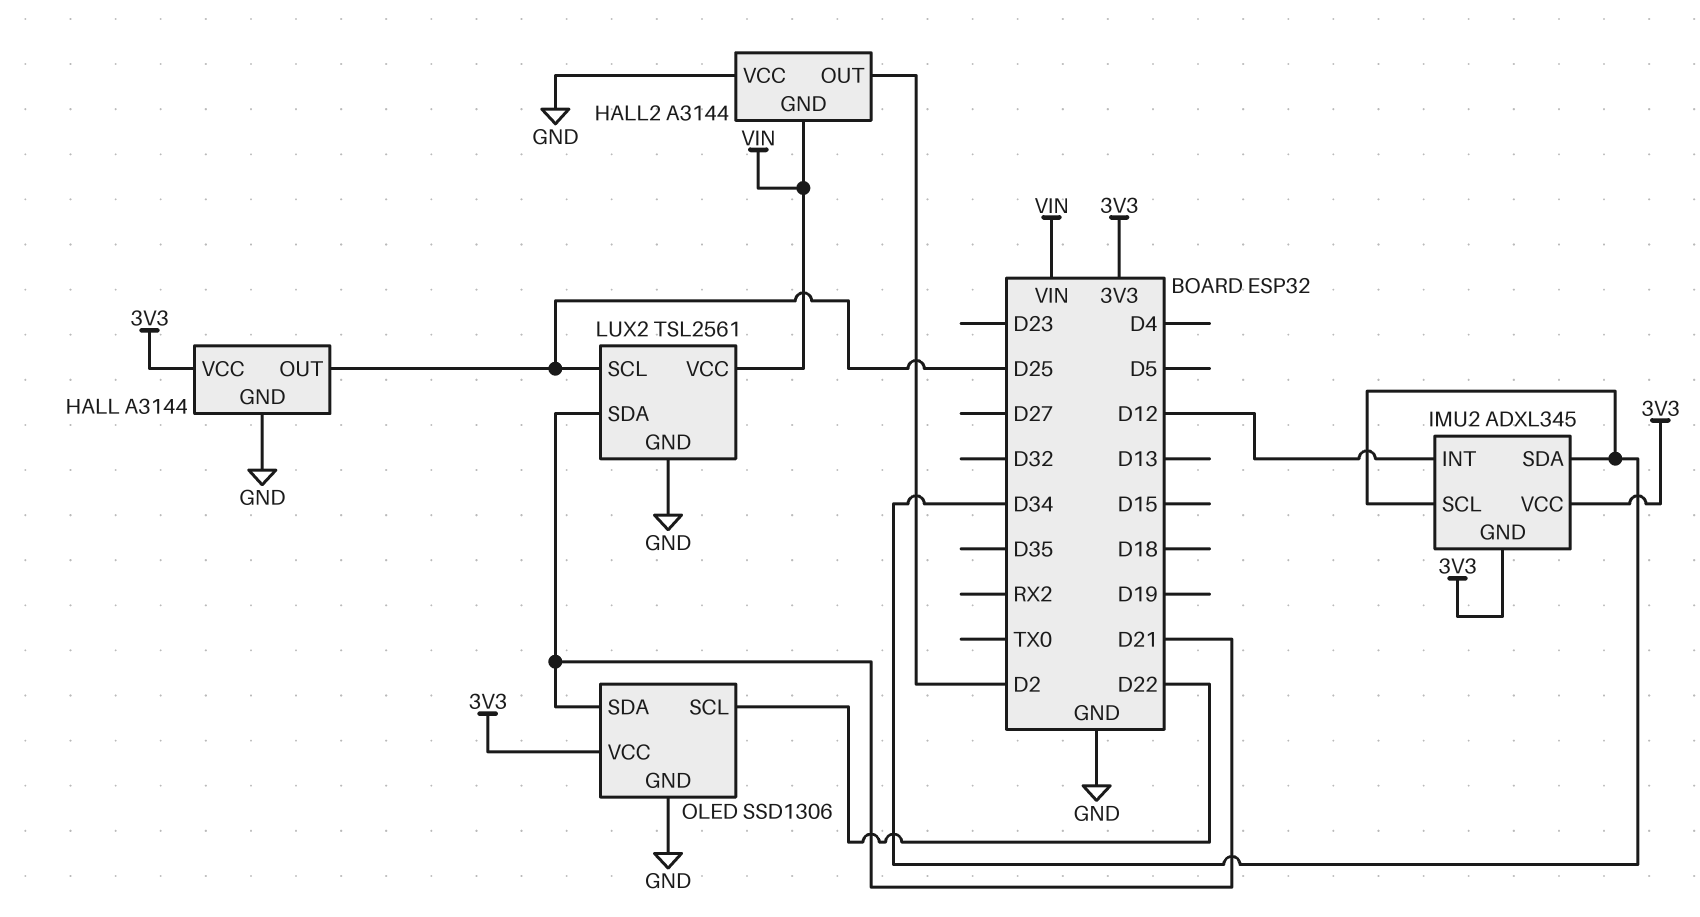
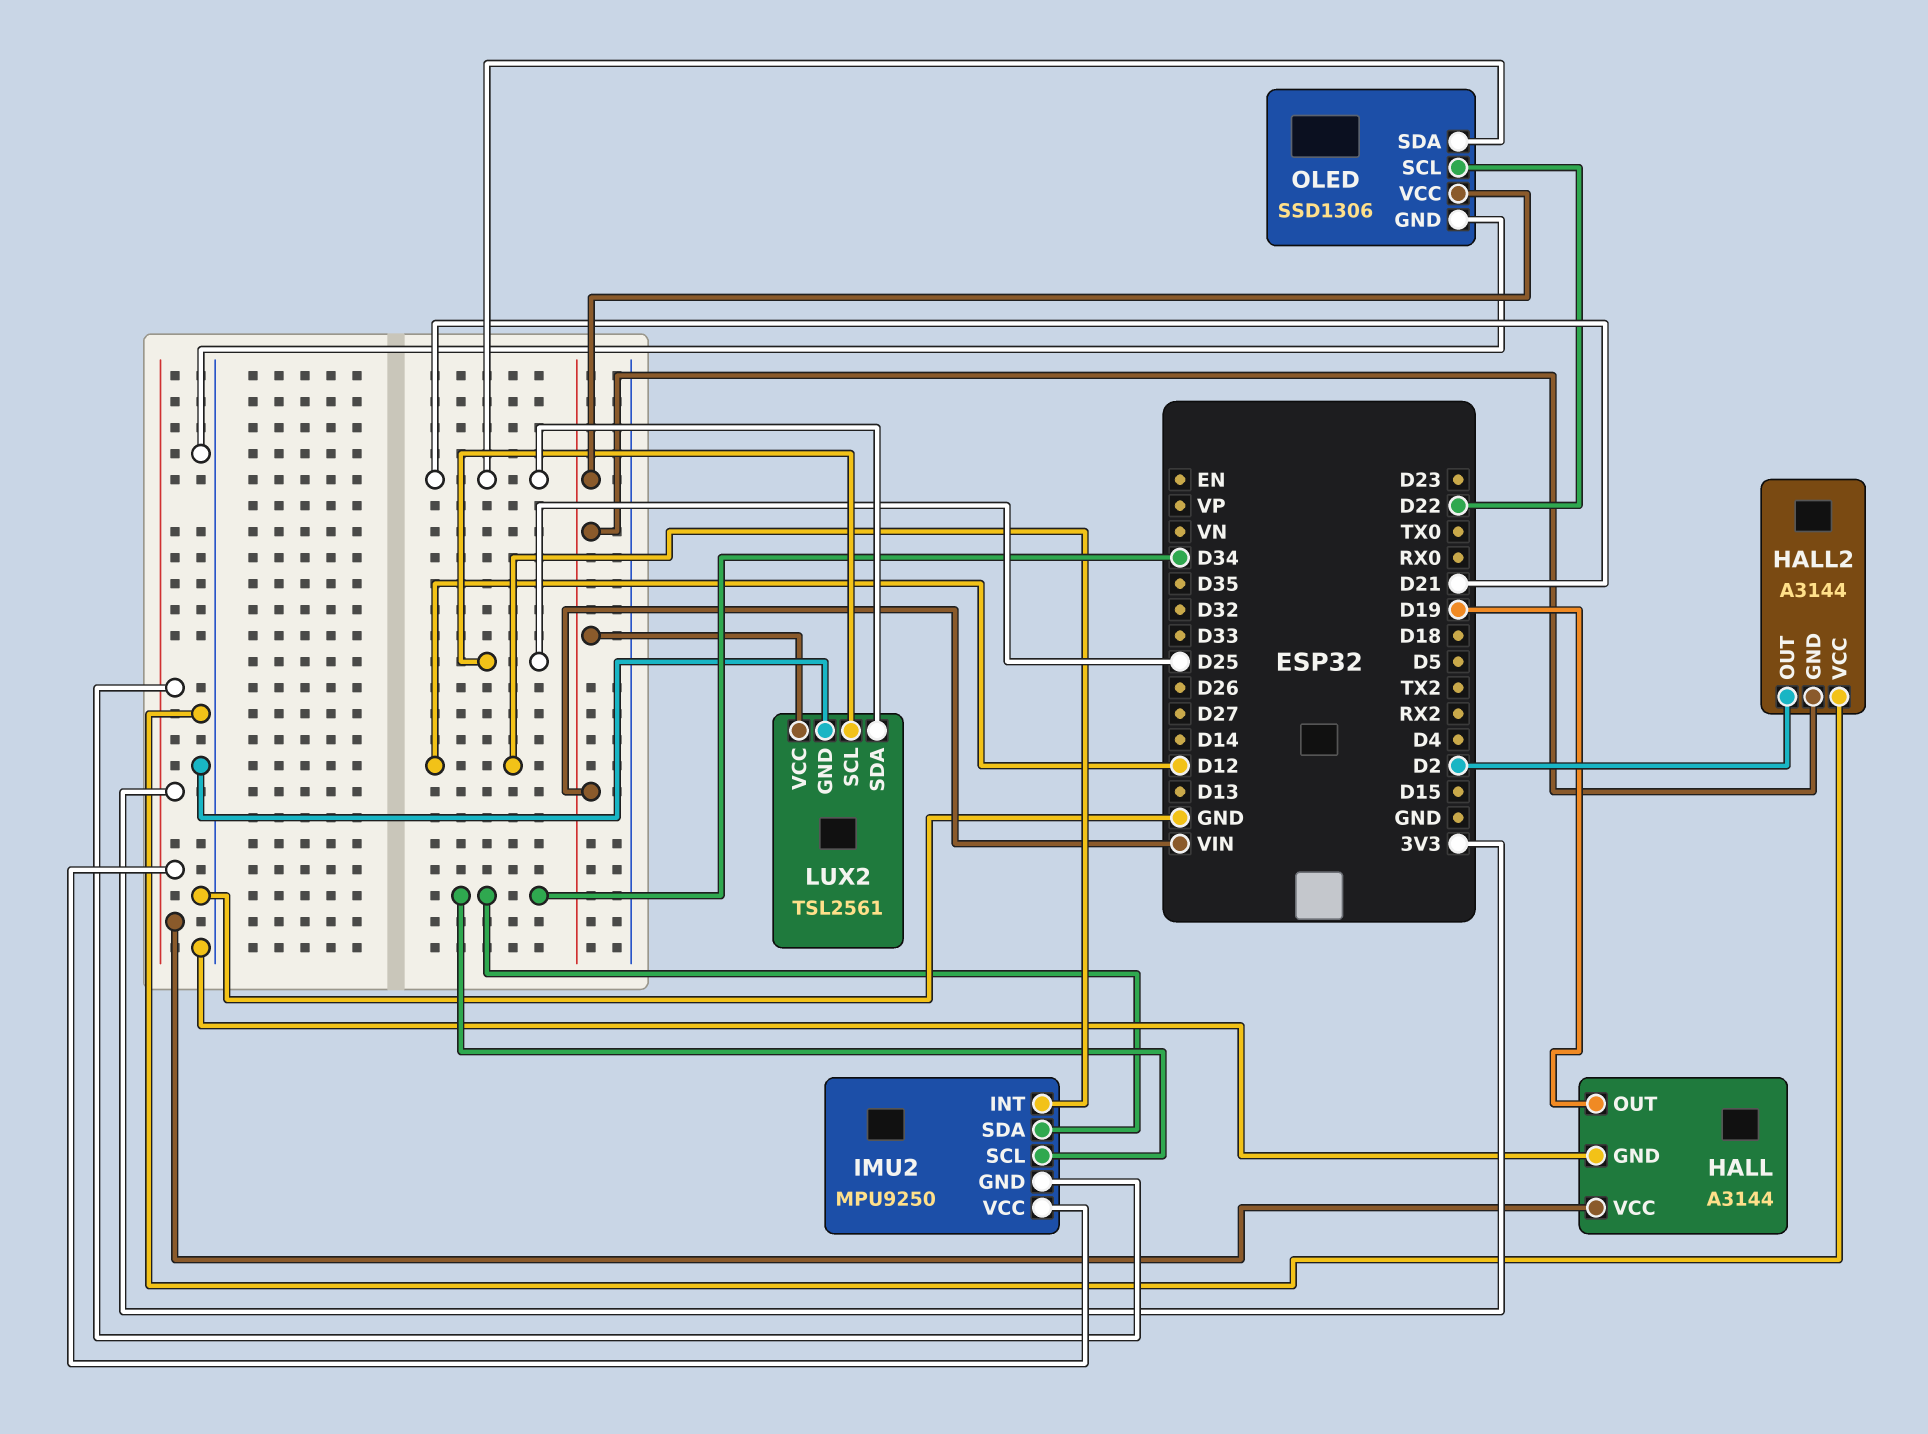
HALL pin OUT: D25 -> D19
IMU2: ADXL345 -> MPU9250
OLED pin VCC: 3V3 -> VIN

